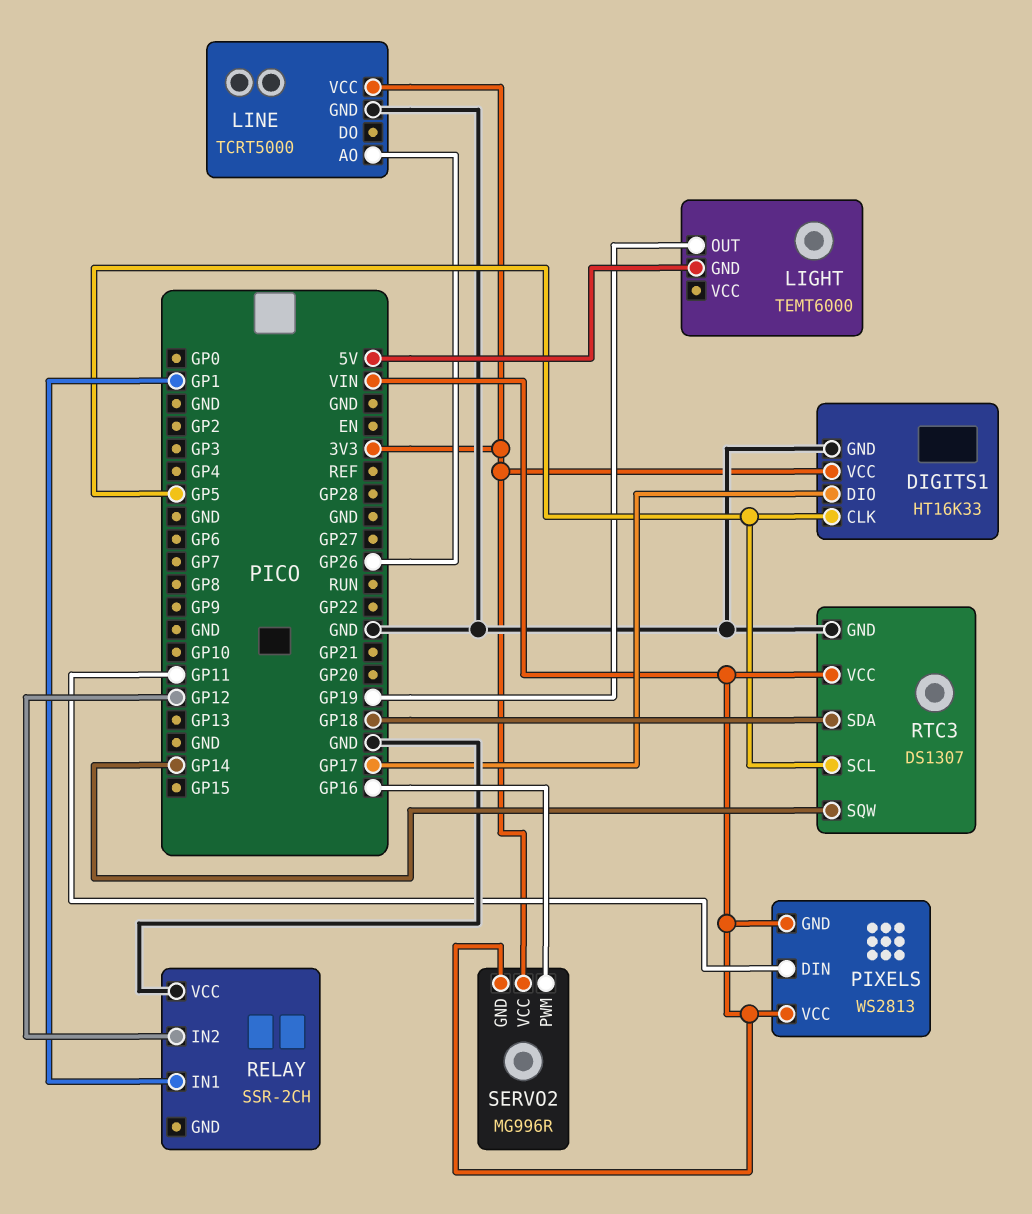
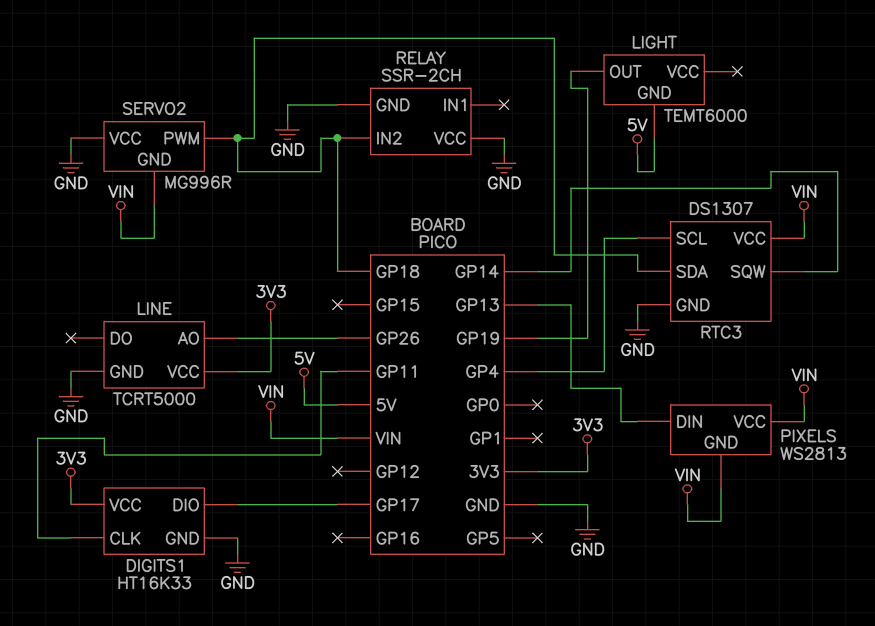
DIGITS1 pin CLK: GP5 -> GP11
PIXELS pin DIN: GP11 -> GP13
RELAY pin GND: none -> GND
RELAY pin IN1: GP1 -> none
RELAY pin IN2: GP12 -> GP18
RTC3 pin SCL: GP5 -> GP4
SERVO2 pin PWM: GP16 -> GP18
SERVO2 pin VCC: 3V3 -> GND

